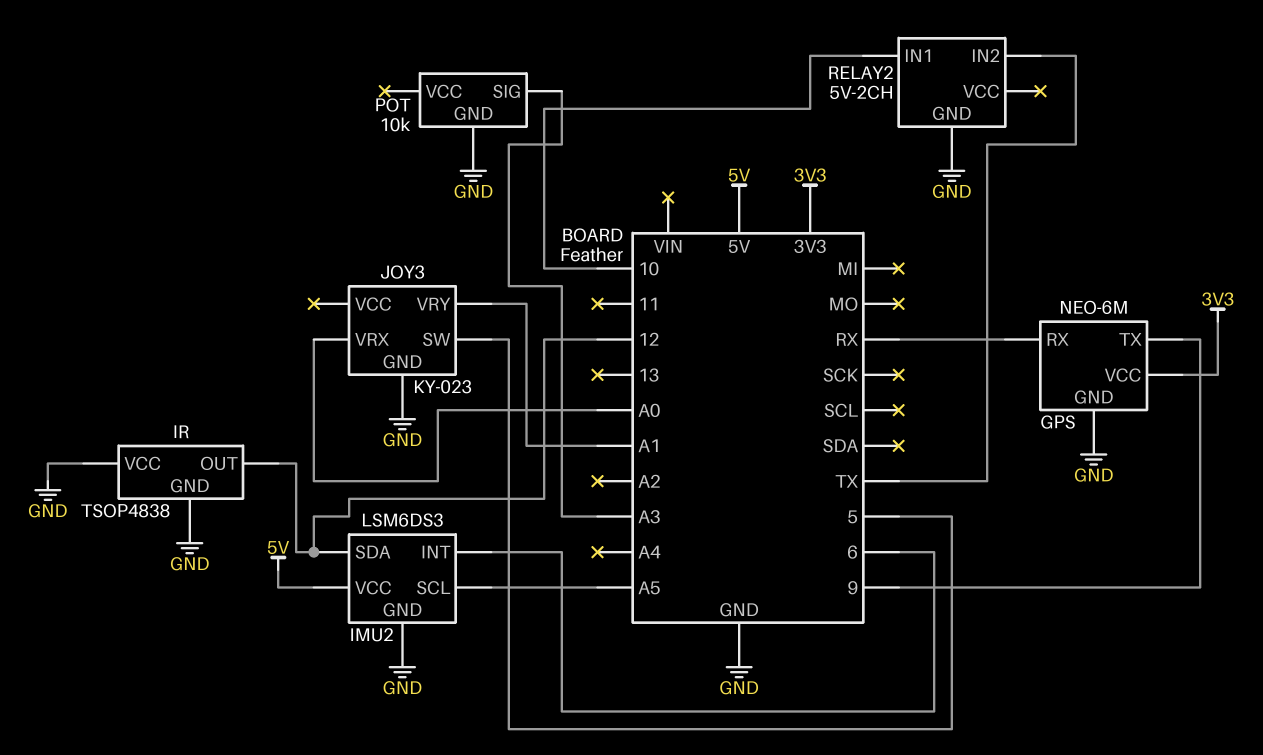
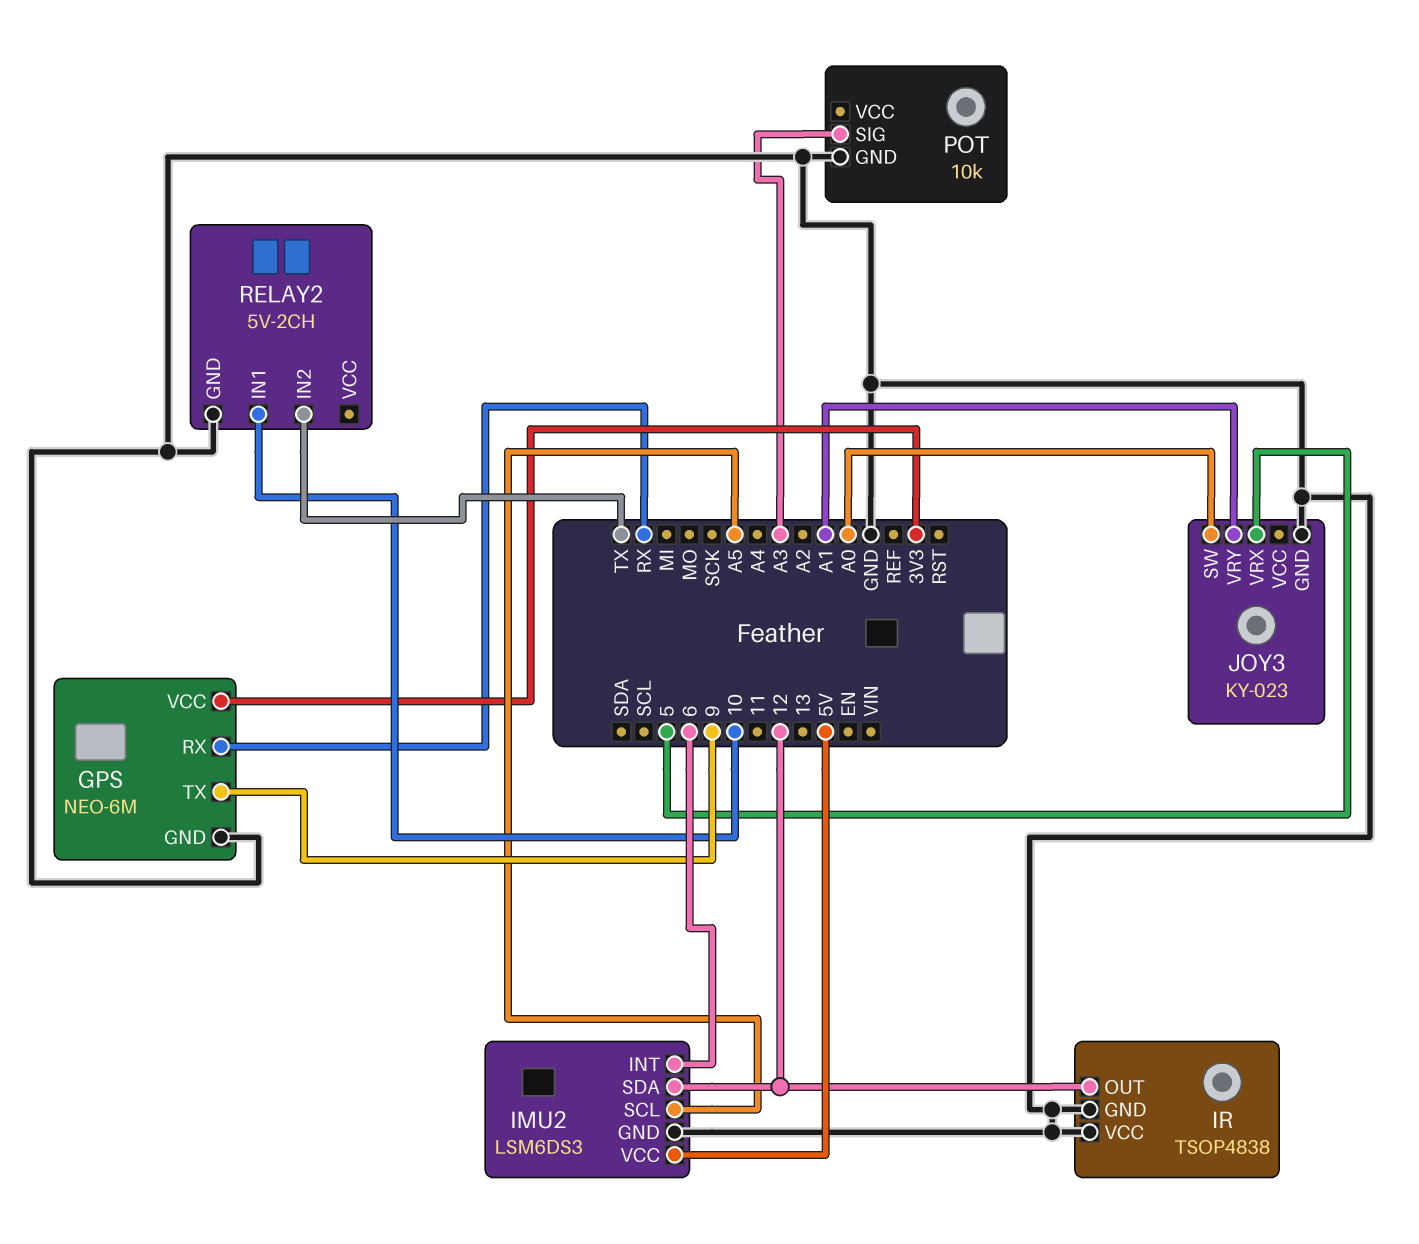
JOY3 pin SW: 5 -> A0
JOY3 pin VRX: A0 -> 5

